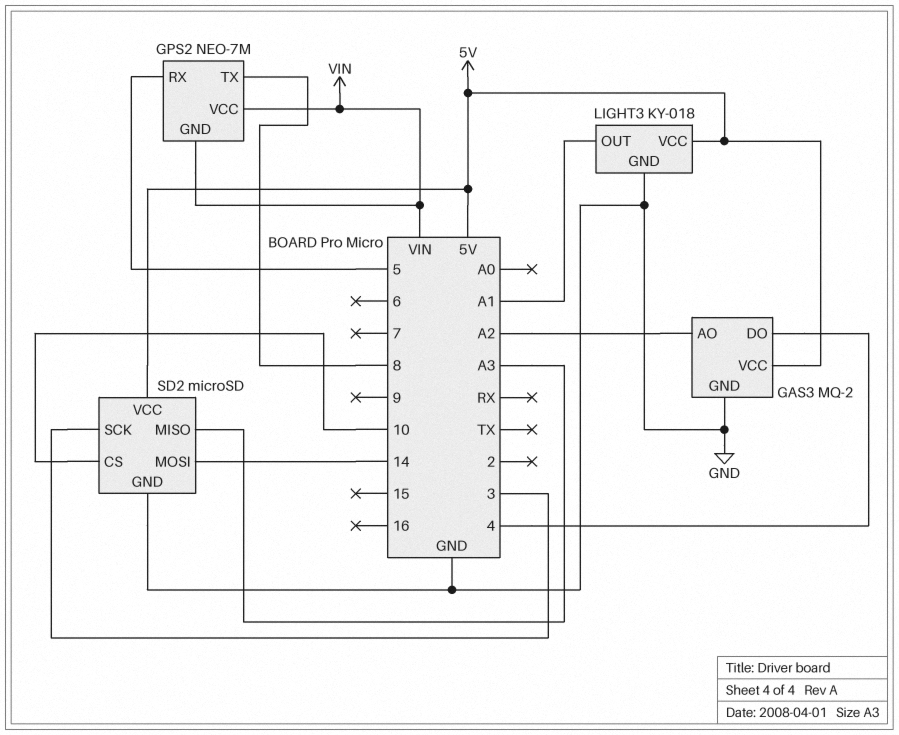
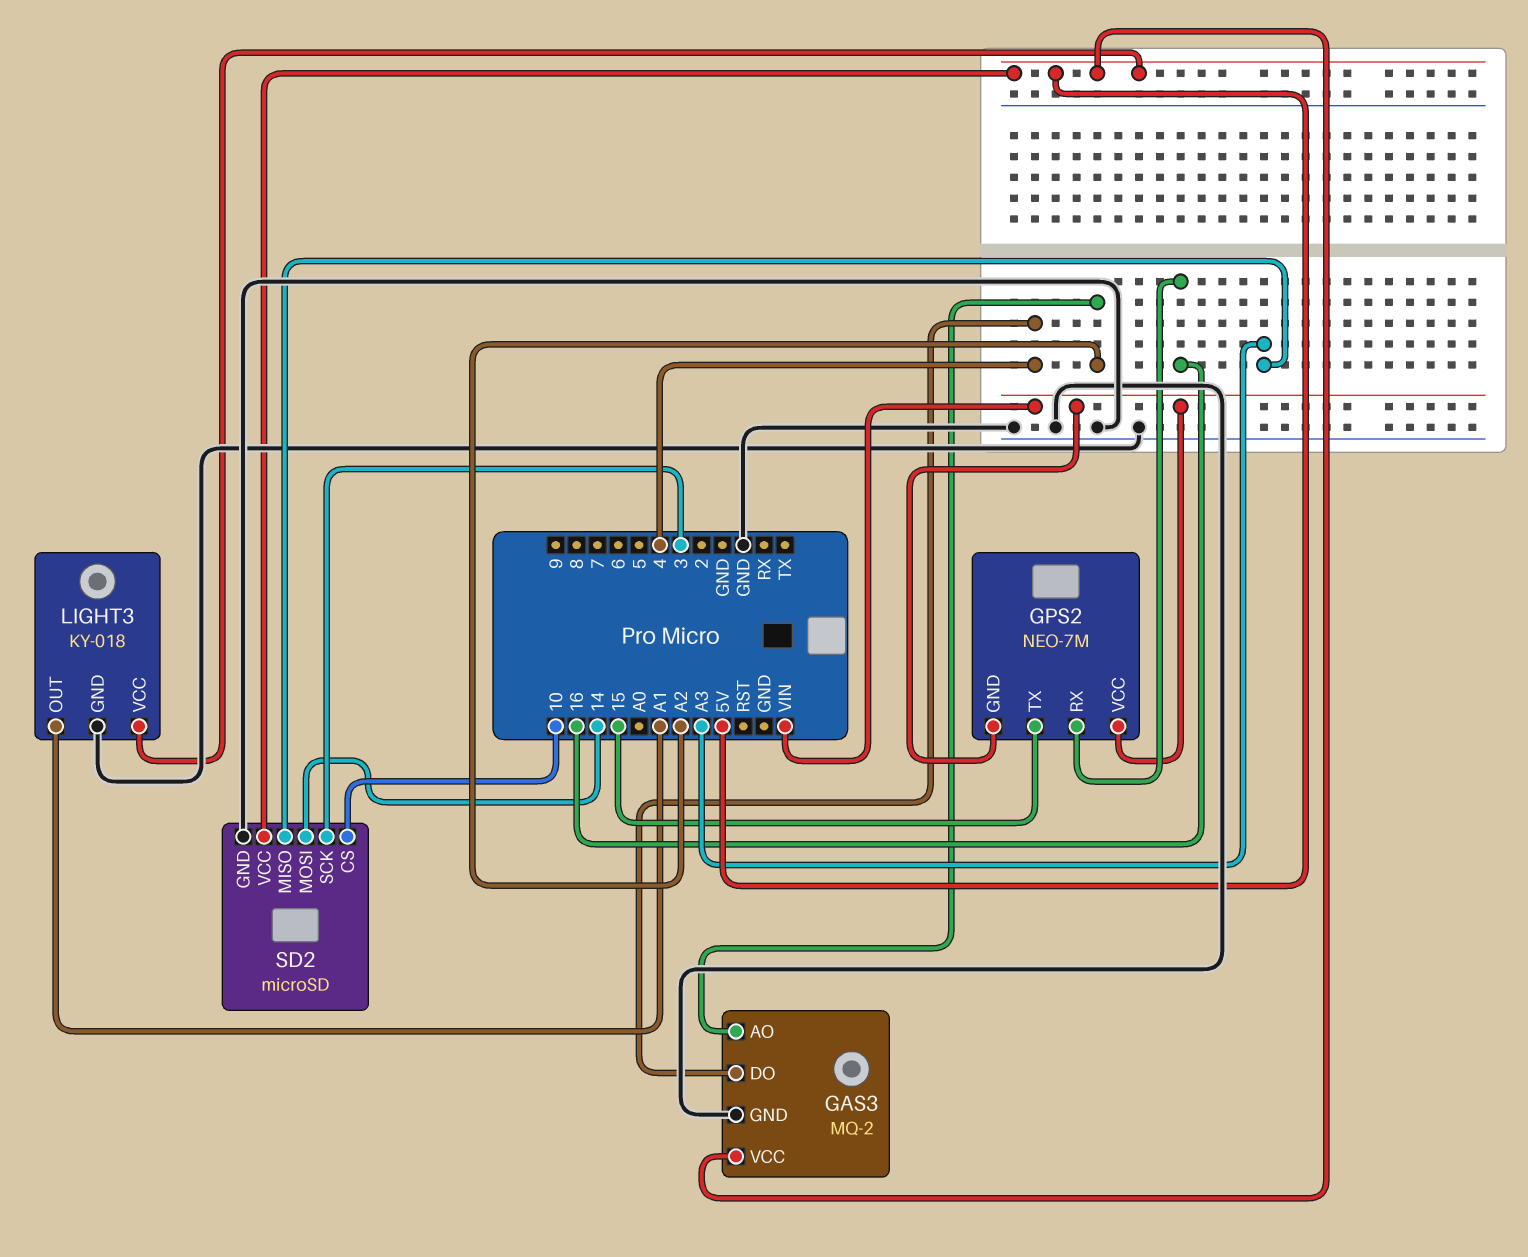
GPS2 pin RX: 5 -> 16
GPS2 pin TX: 8 -> 15

